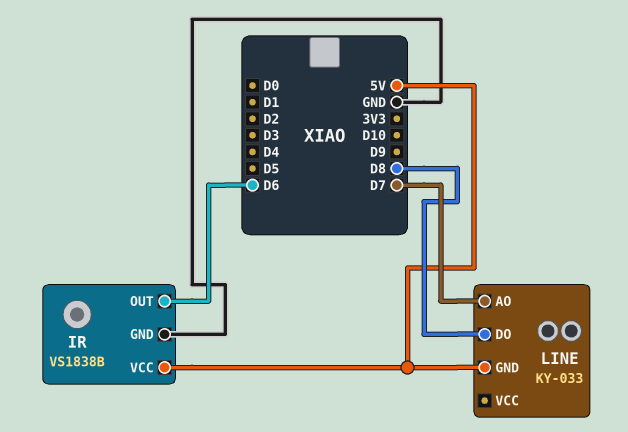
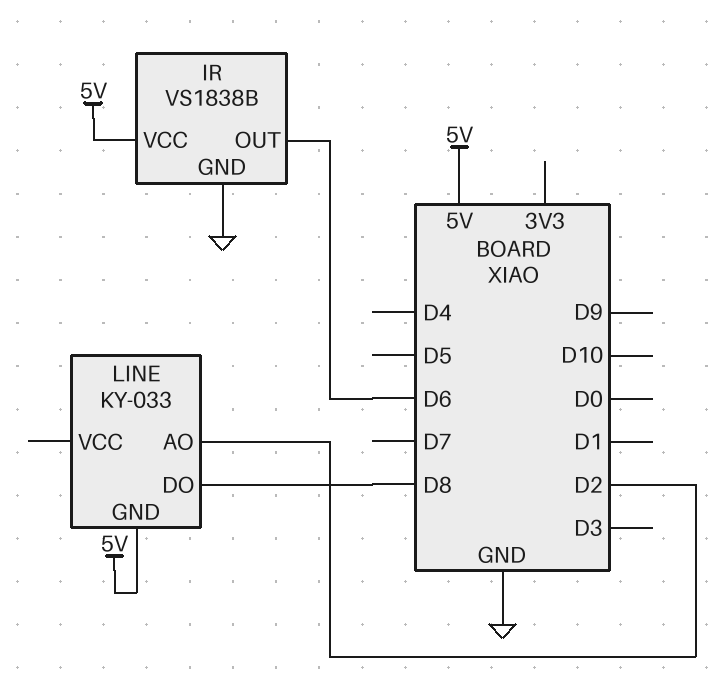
LINE pin AO: D7 -> D2

